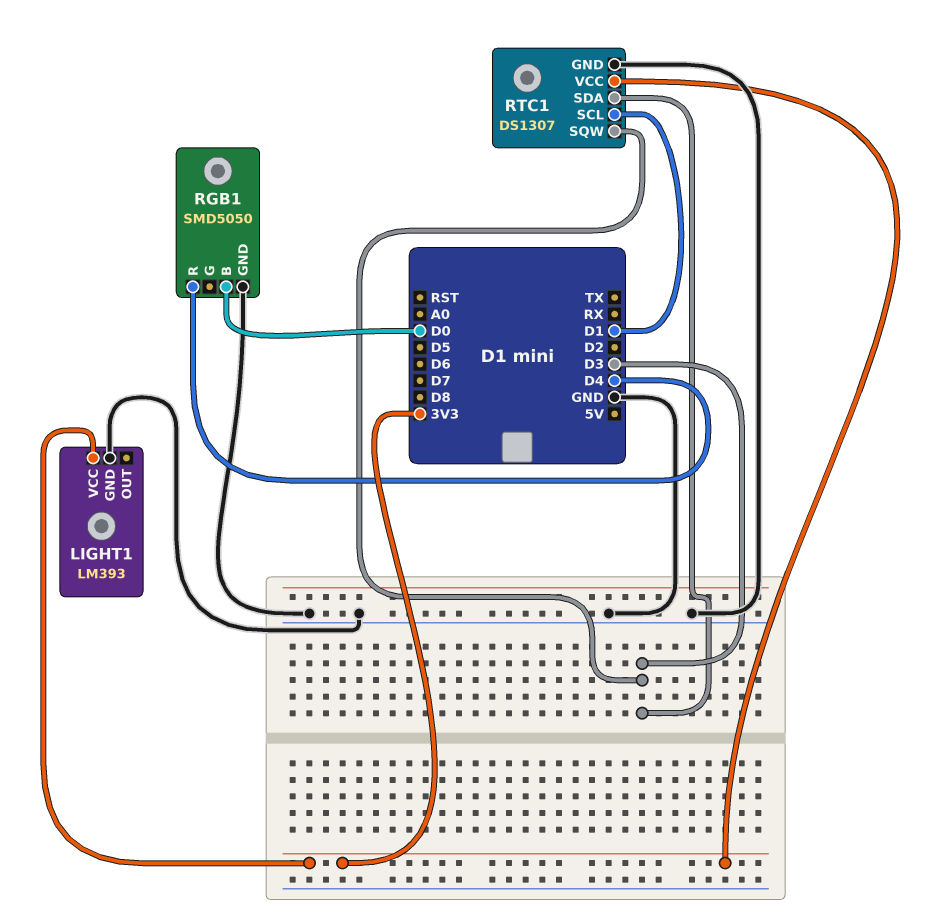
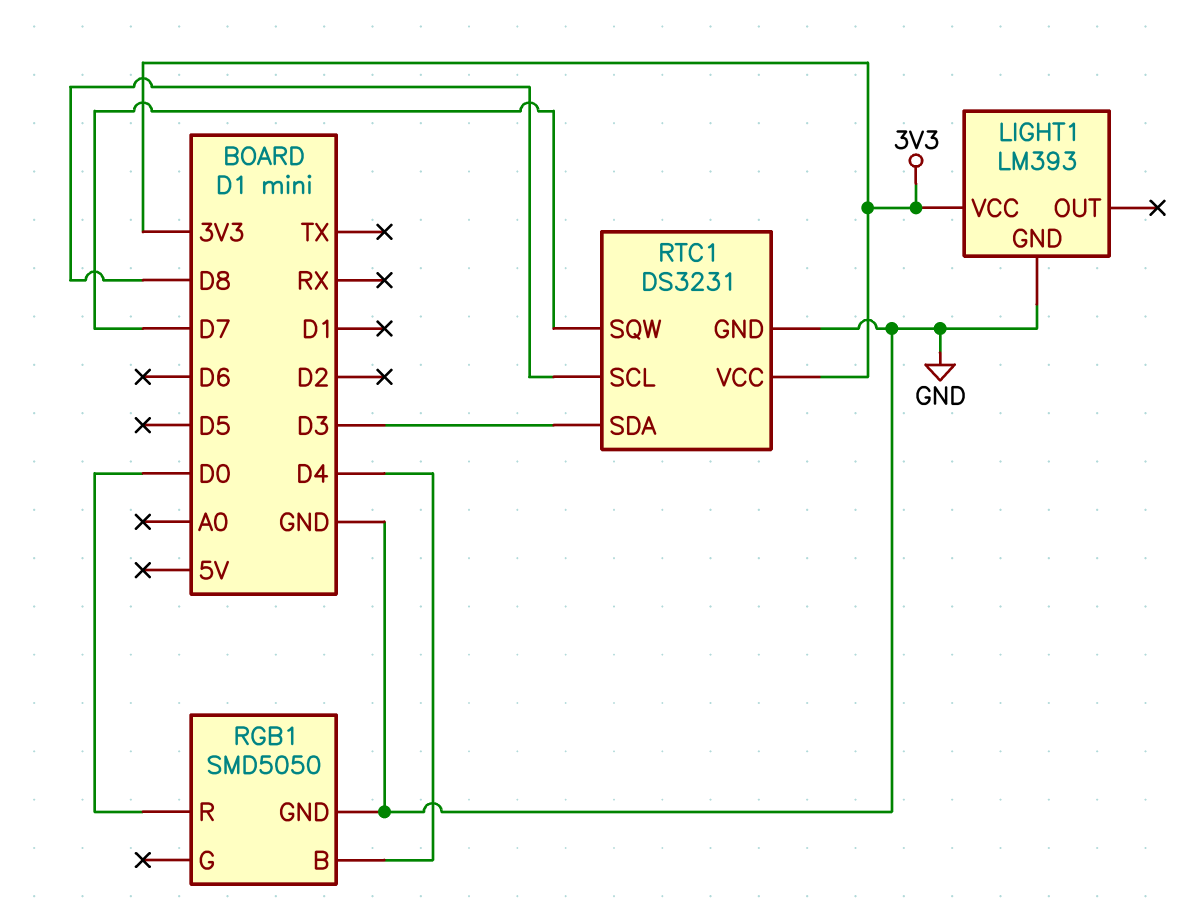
RGB1 pin B: D0 -> D4
RGB1 pin R: D4 -> D0
RTC1: DS1307 -> DS3231
RTC1 pin SCL: D1 -> D8
RTC1 pin SQW: D3 -> D7

